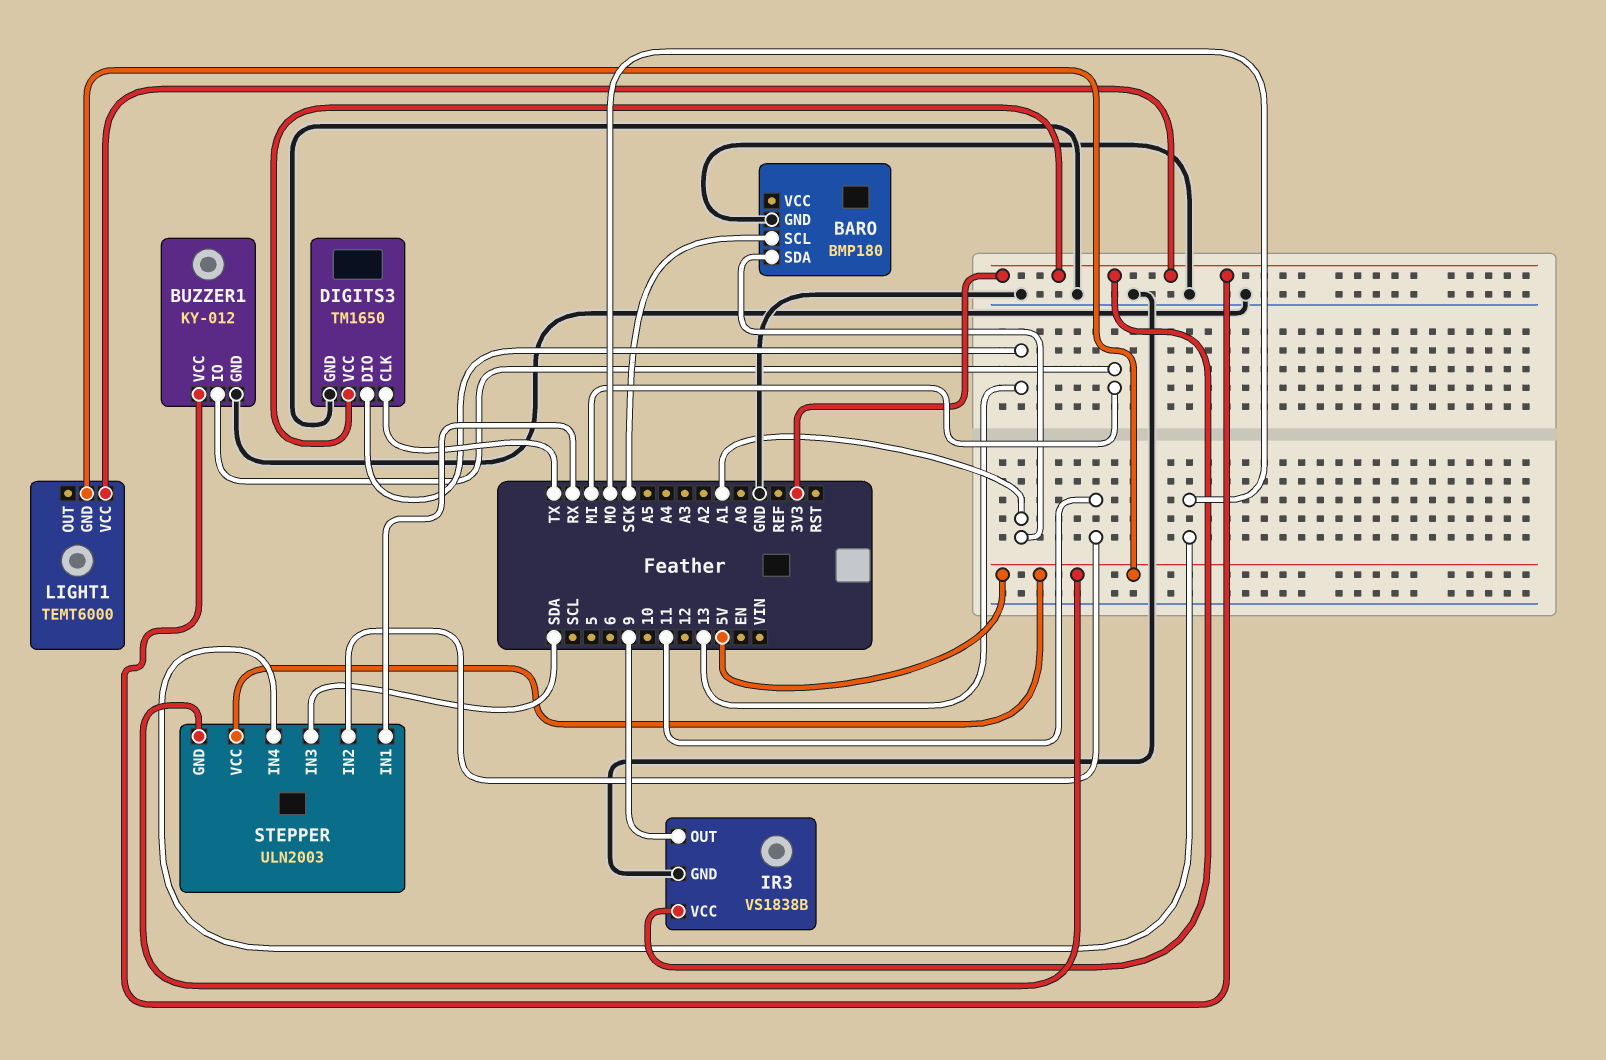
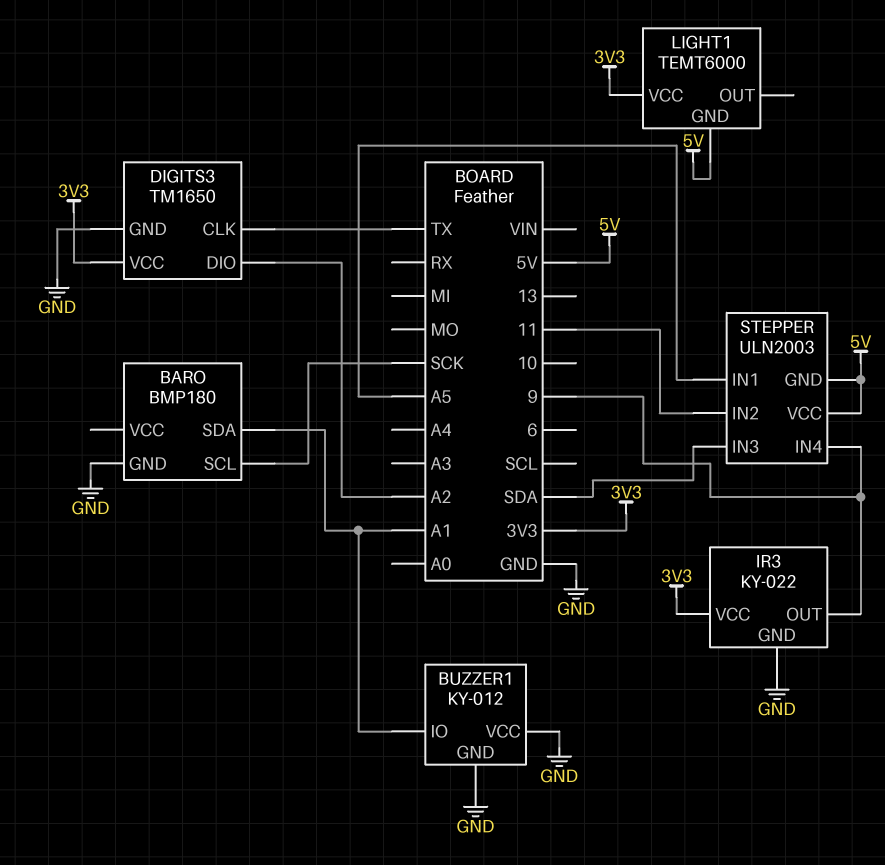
BUZZER1 pin IO: MI -> A1
BUZZER1 pin VCC: 3V3 -> GND
DIGITS3 pin DIO: 13 -> A2
IR3: VS1838B -> KY-022
STEPPER pin IN1: RX -> A5
STEPPER pin IN4: MO -> 9

